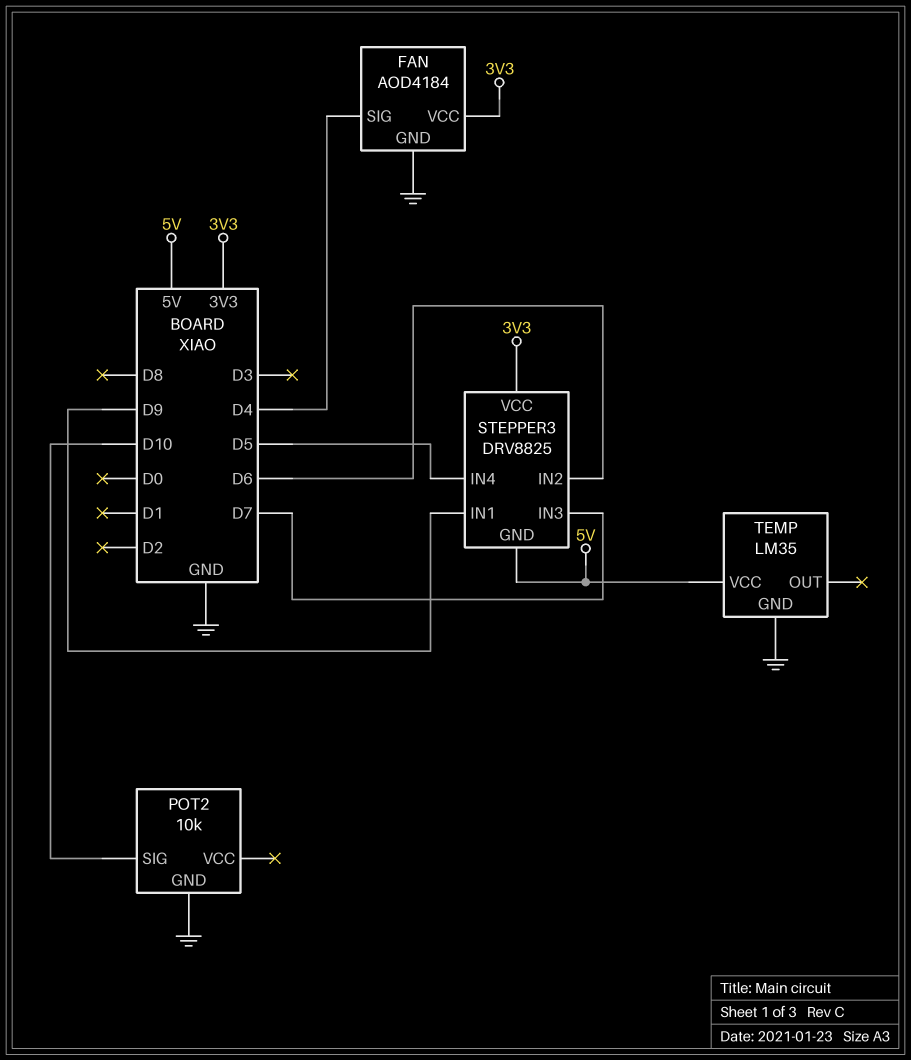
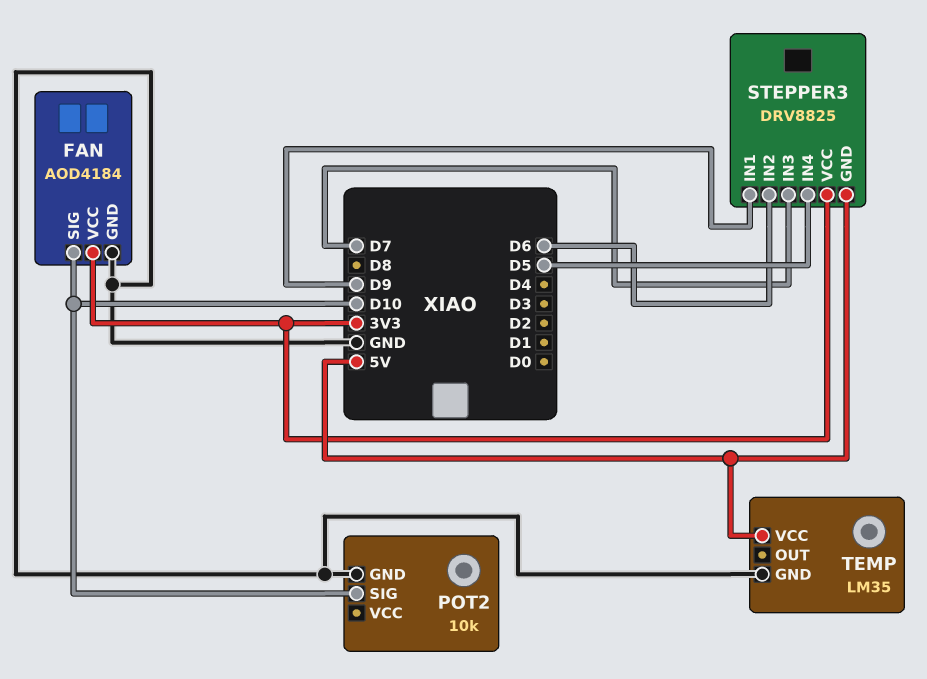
FAN pin SIG: D4 -> D10

